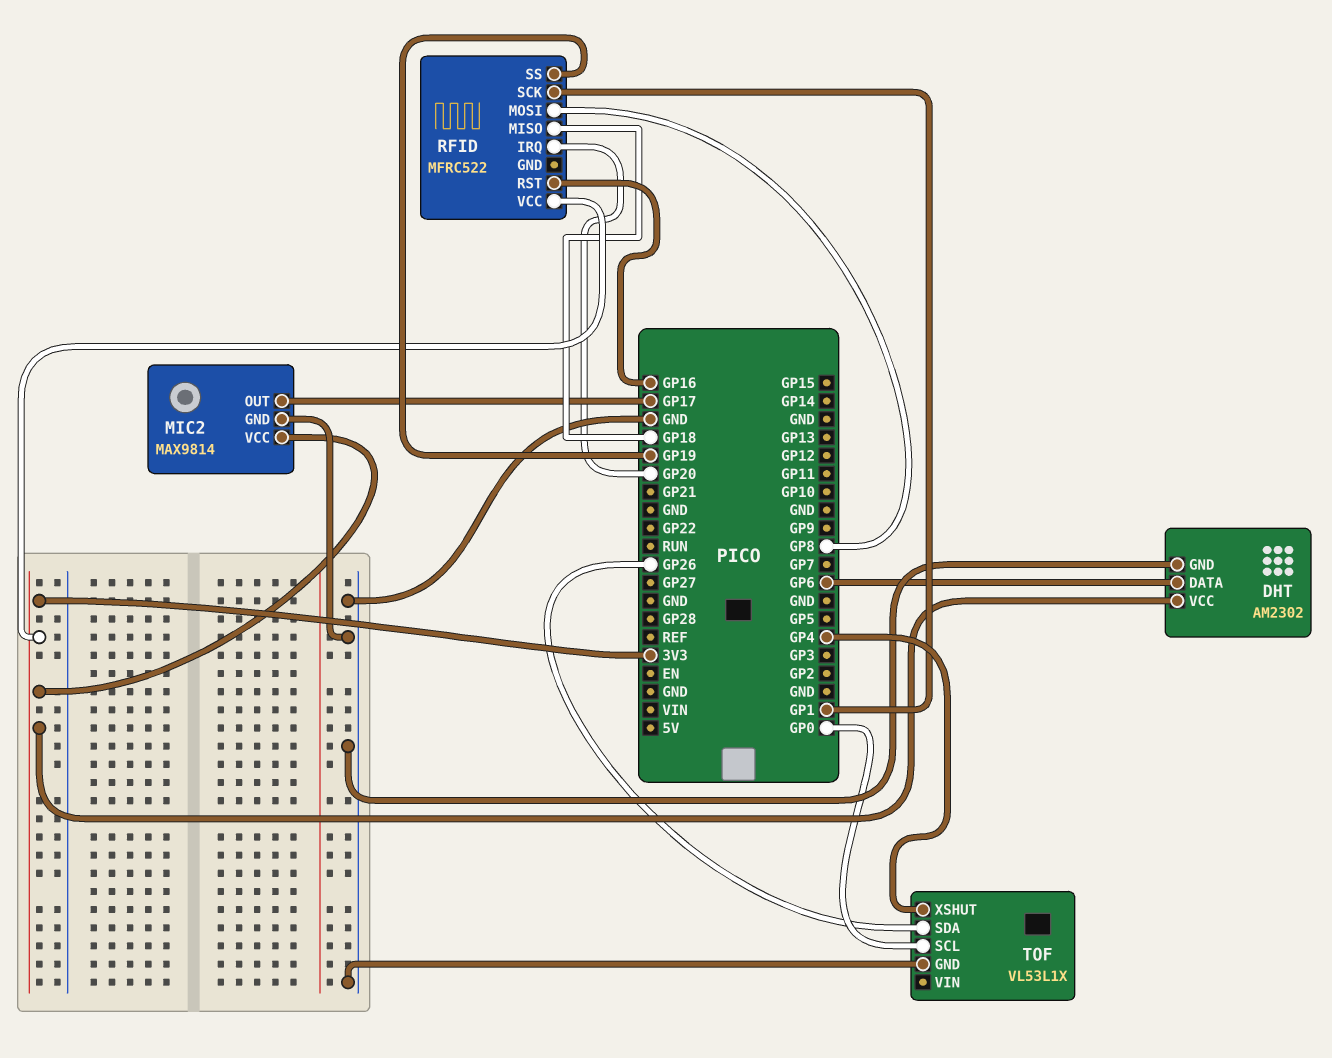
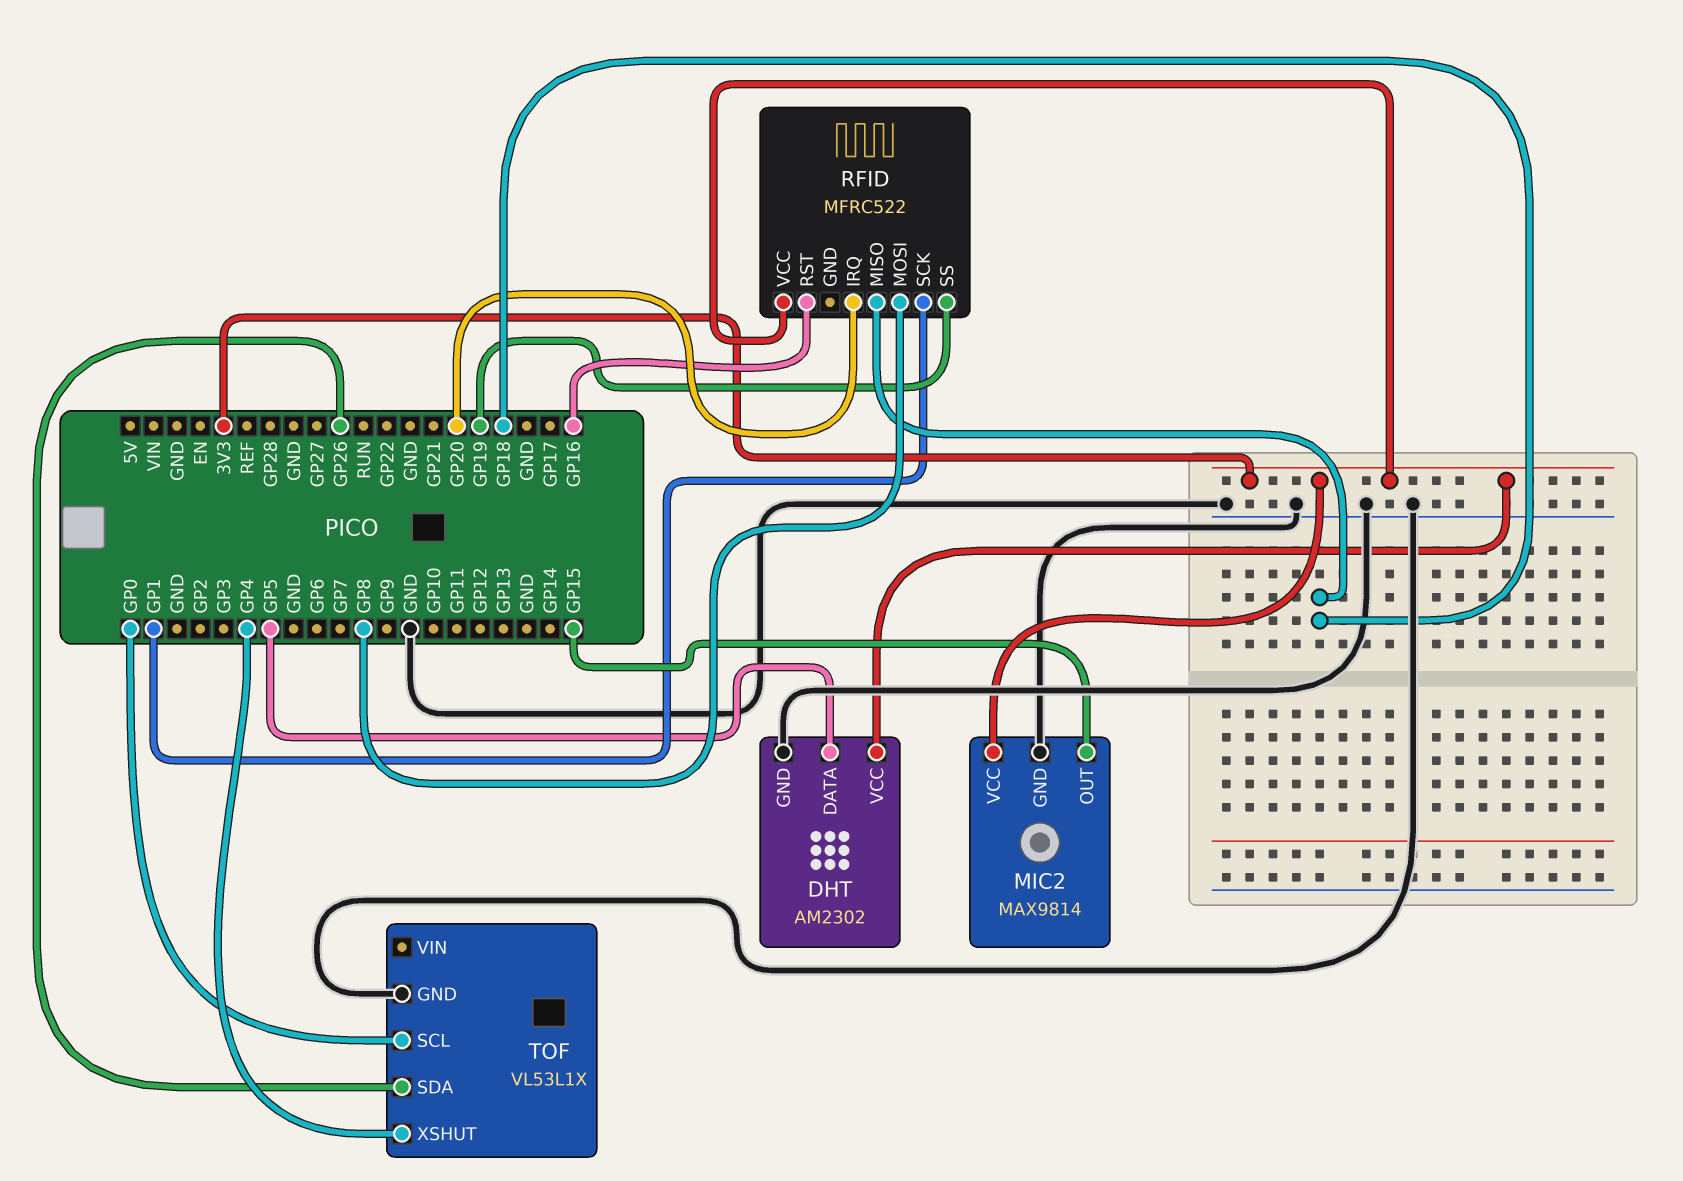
DHT pin DATA: GP6 -> GP5
MIC2 pin OUT: GP17 -> GP15

